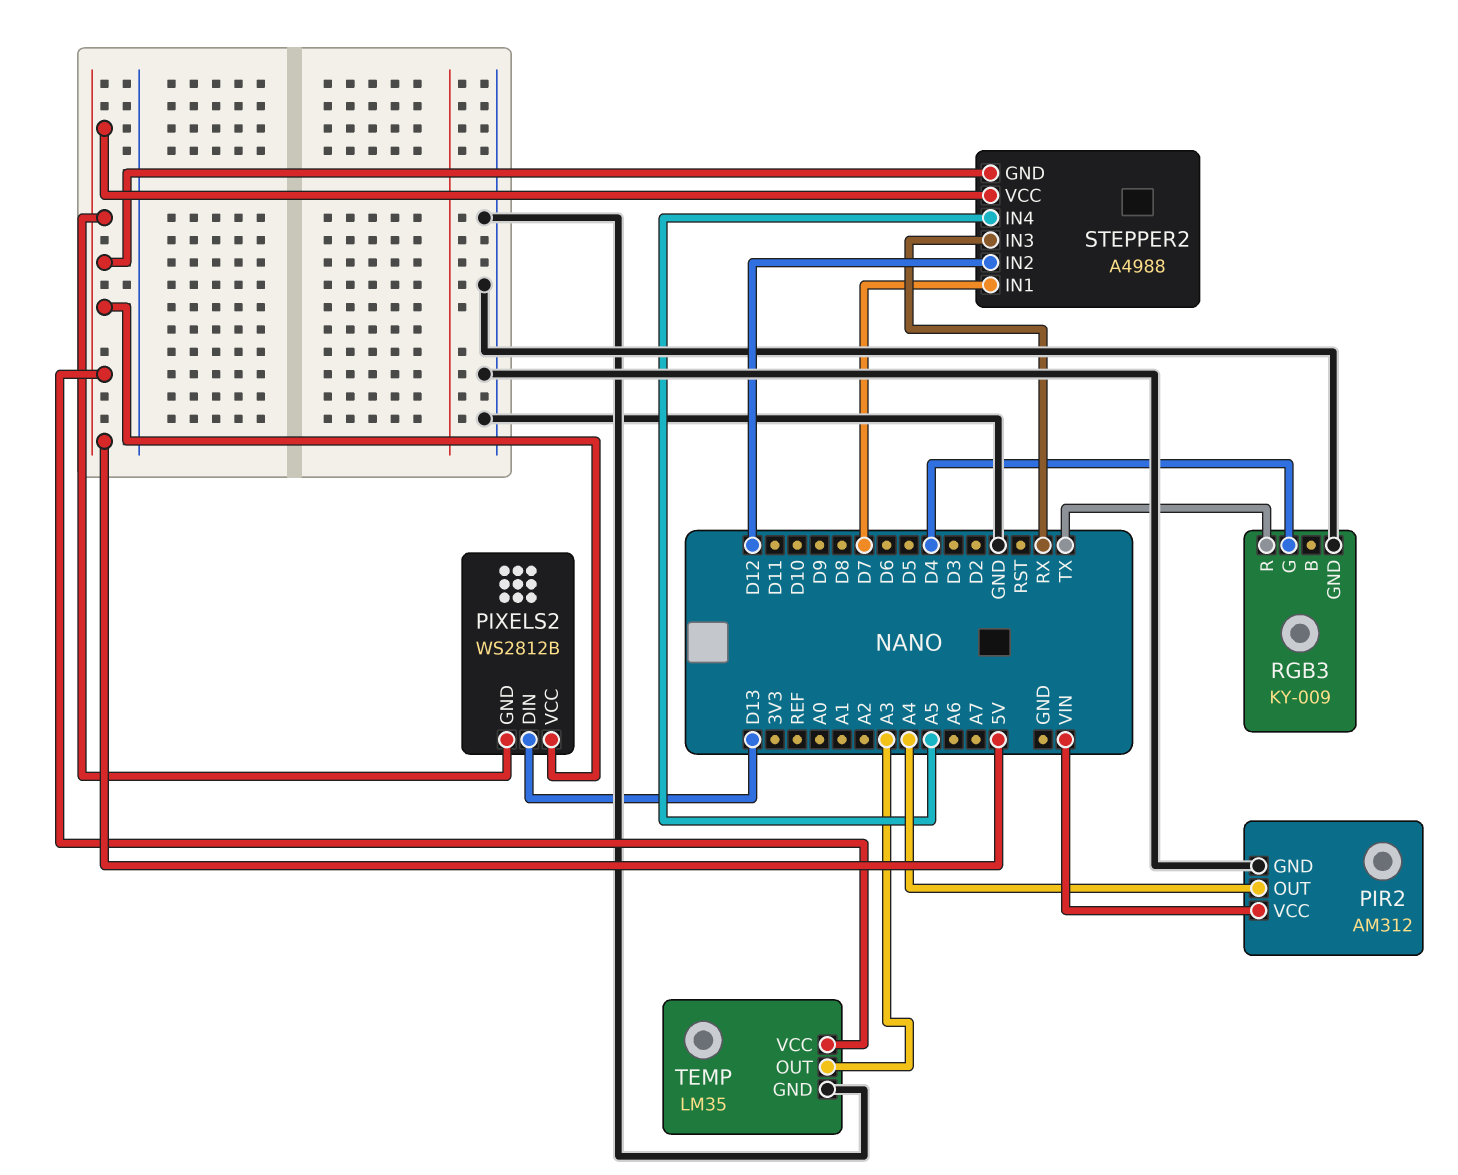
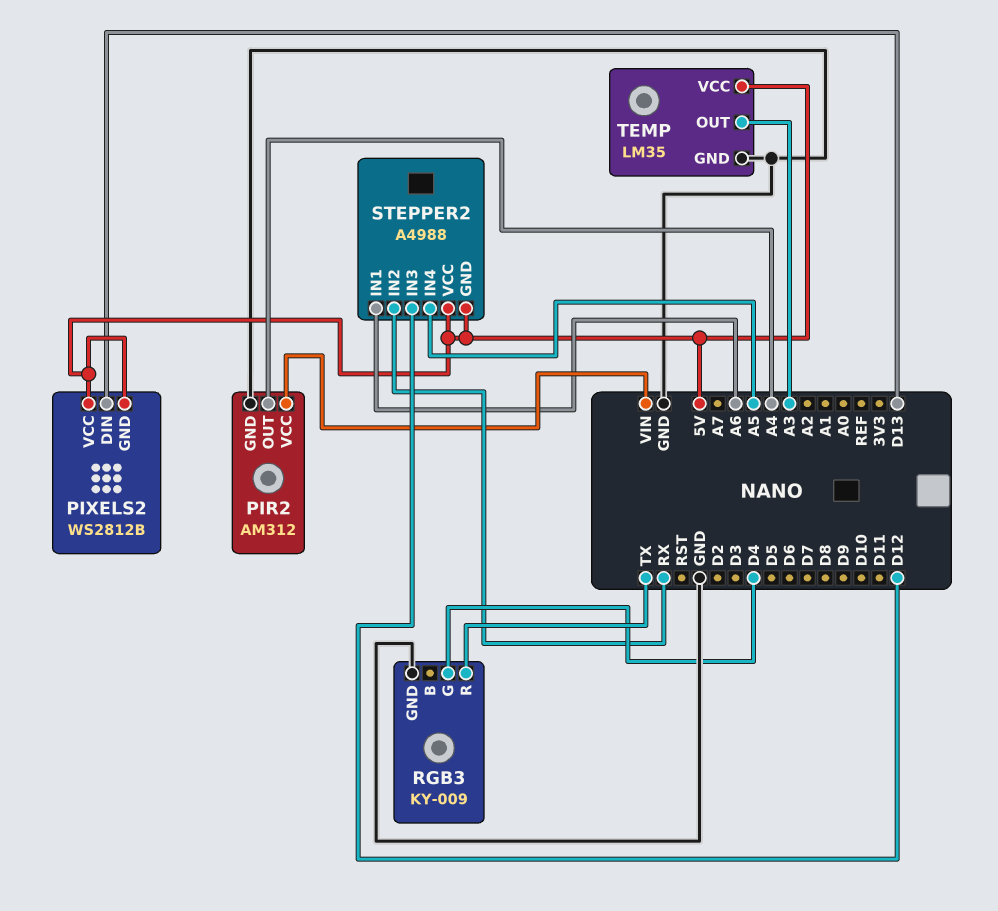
STEPPER2 pin IN1: D7 -> A6
STEPPER2 pin IN2: D12 -> RX
STEPPER2 pin IN3: RX -> D12

